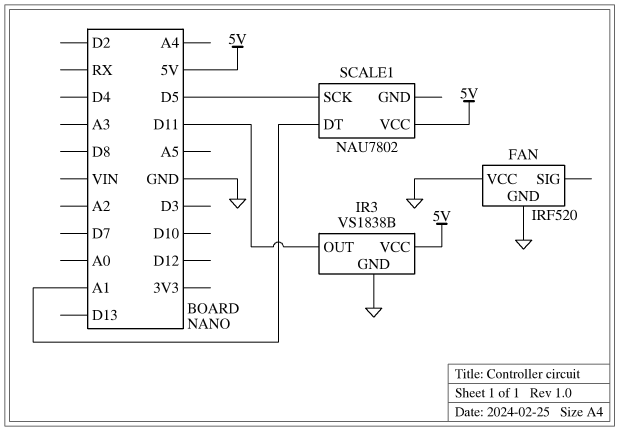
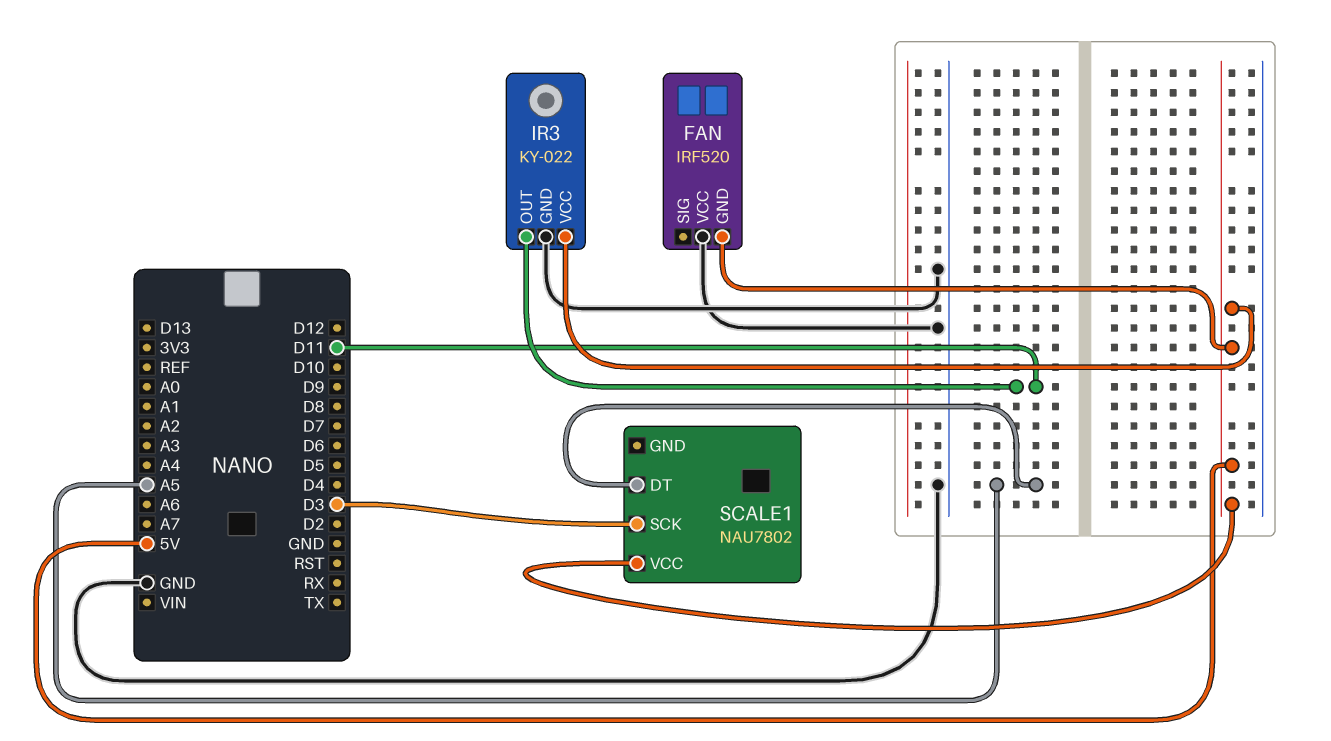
FAN pin GND: GND -> 5V
IR3: VS1838B -> KY-022
SCALE1 pin DT: A1 -> A5
SCALE1 pin SCK: D5 -> D3

